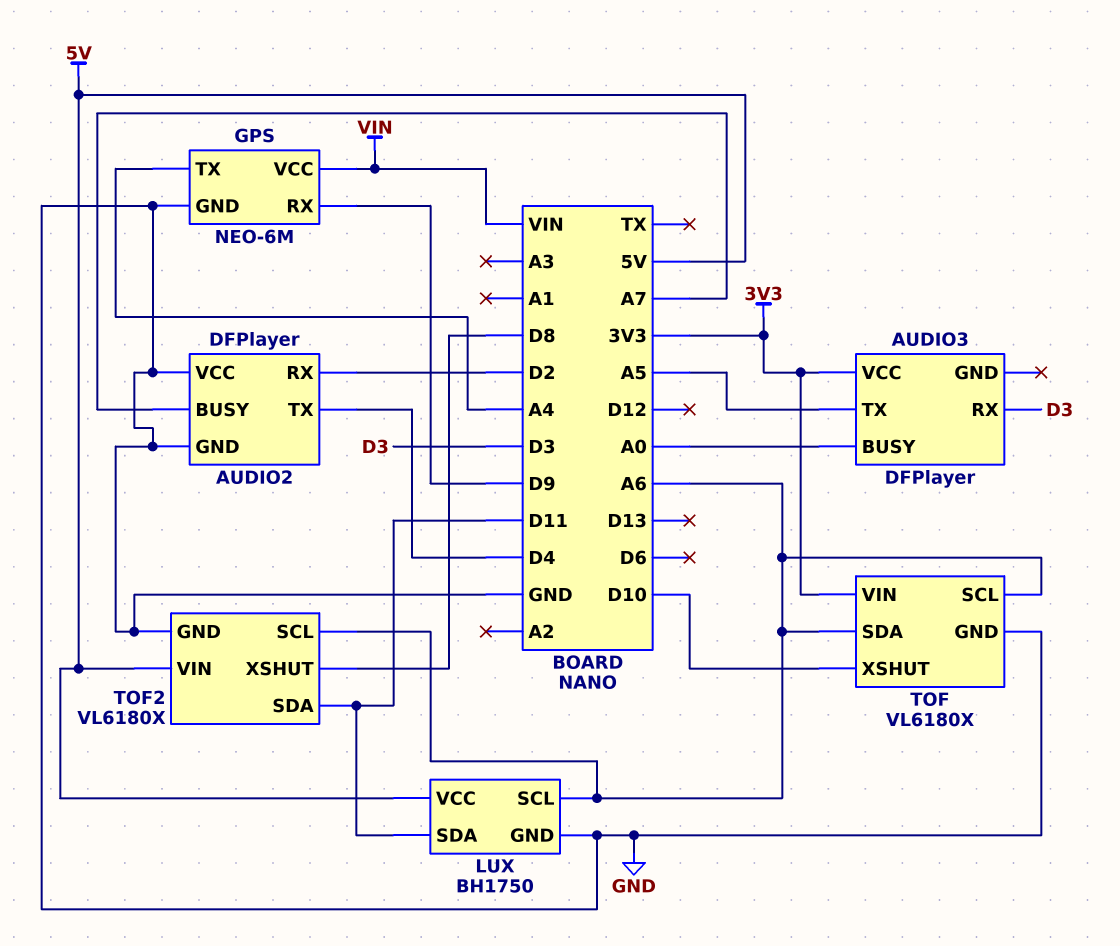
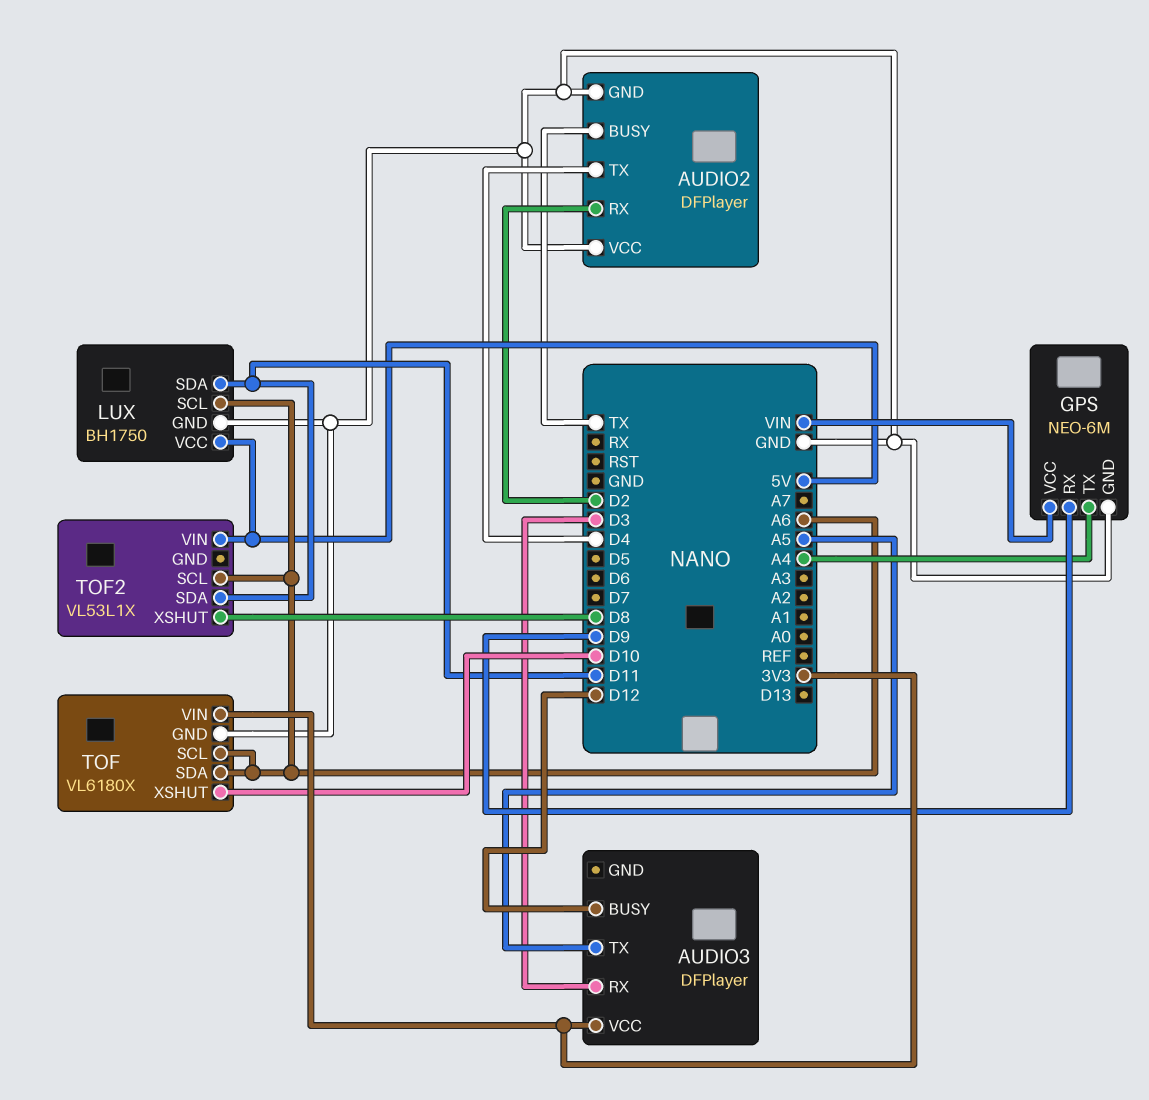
AUDIO2 pin BUSY: A7 -> TX
AUDIO3 pin BUSY: A0 -> D12
TOF2: VL6180X -> VL53L1X
TOF2 pin GND: GND -> none

